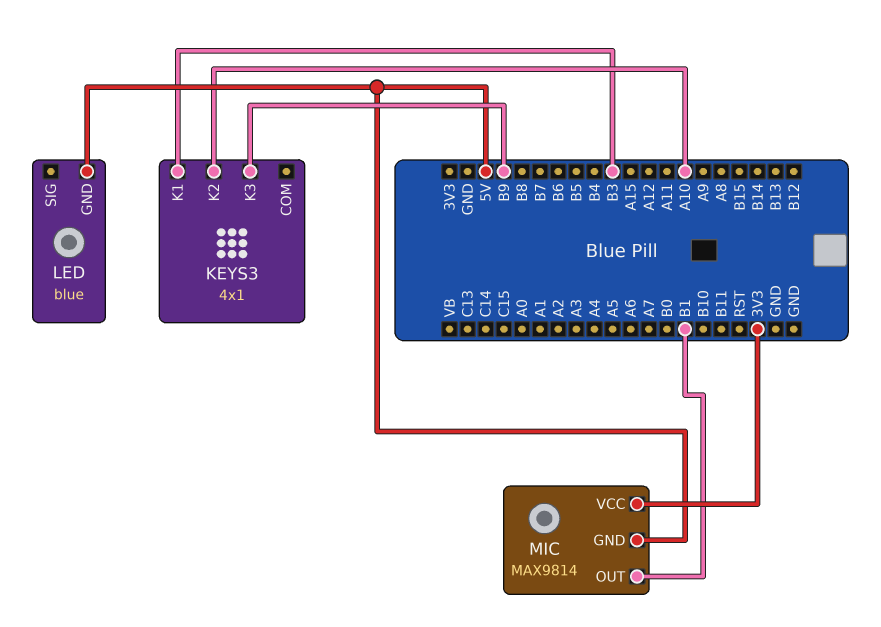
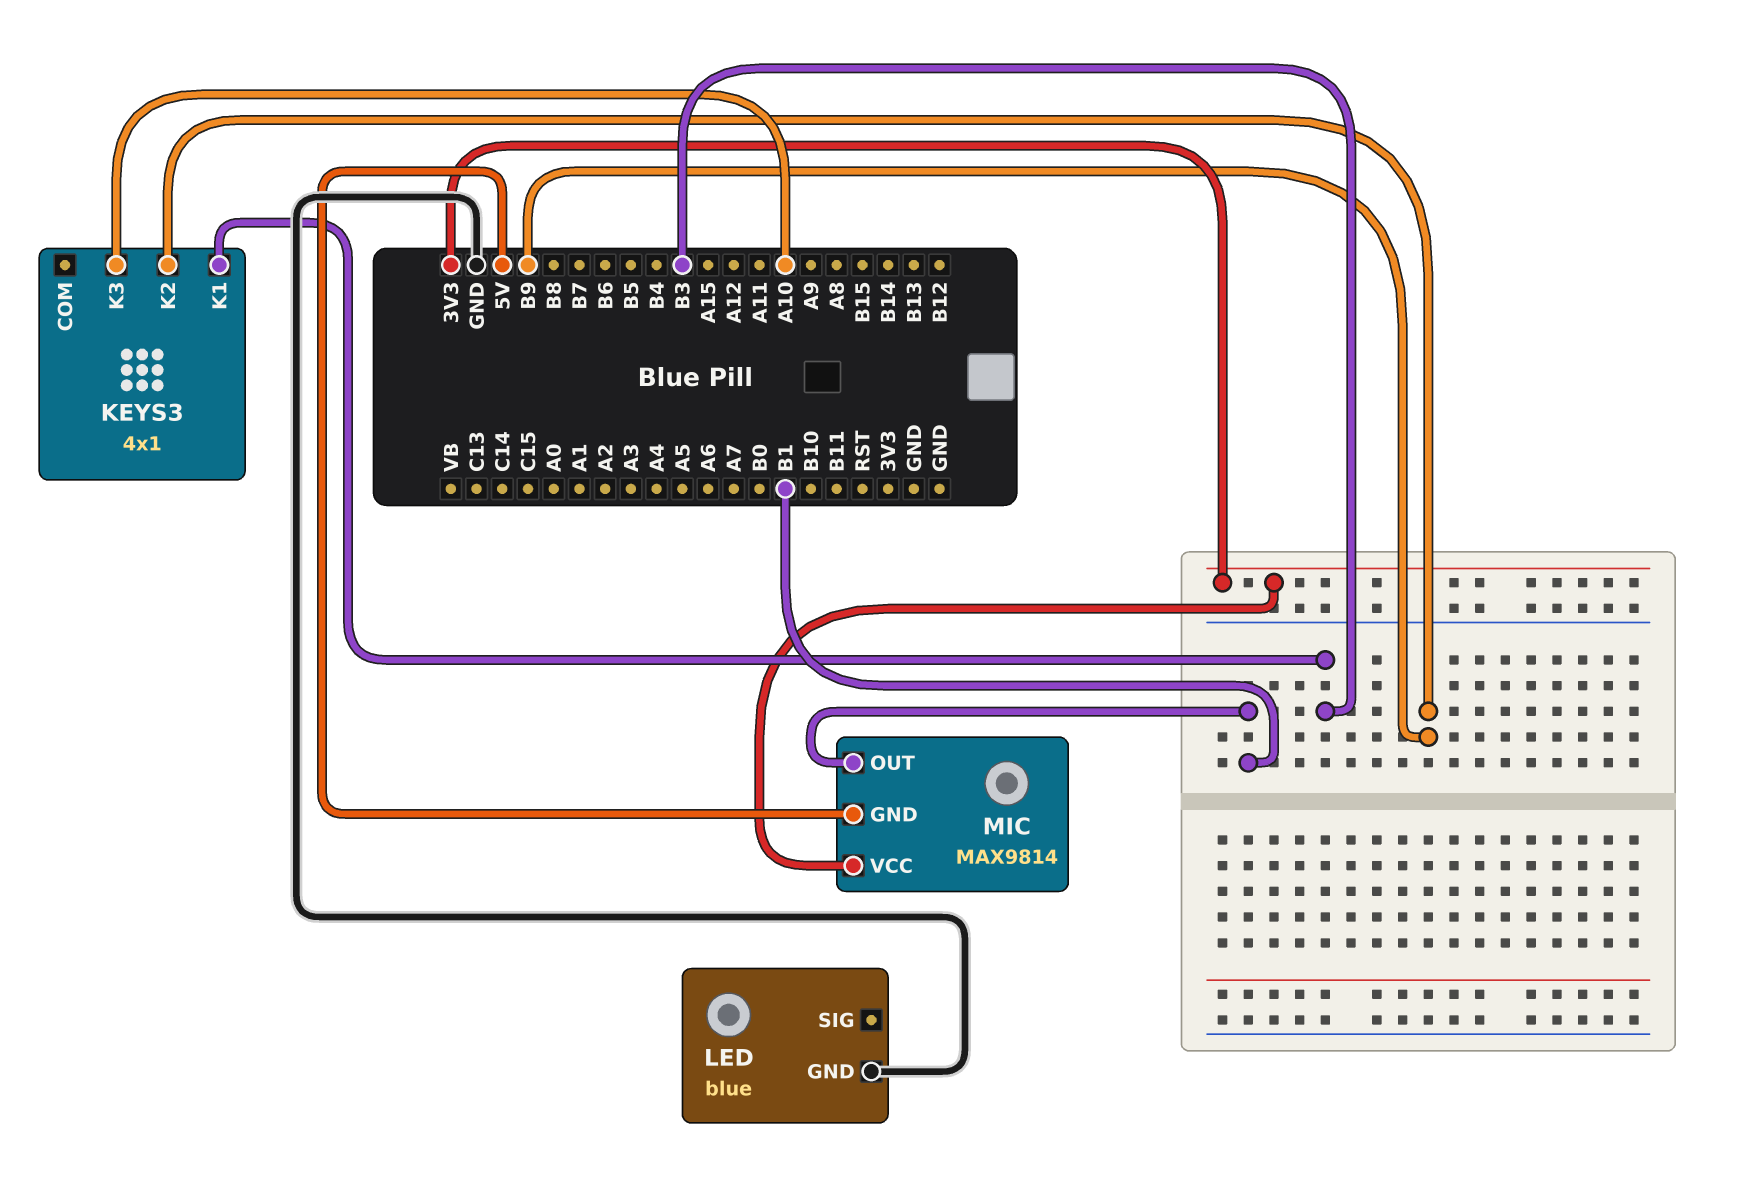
KEYS3 pin K2: A10 -> B9
KEYS3 pin K3: B9 -> A10
LED pin GND: 5V -> GND

